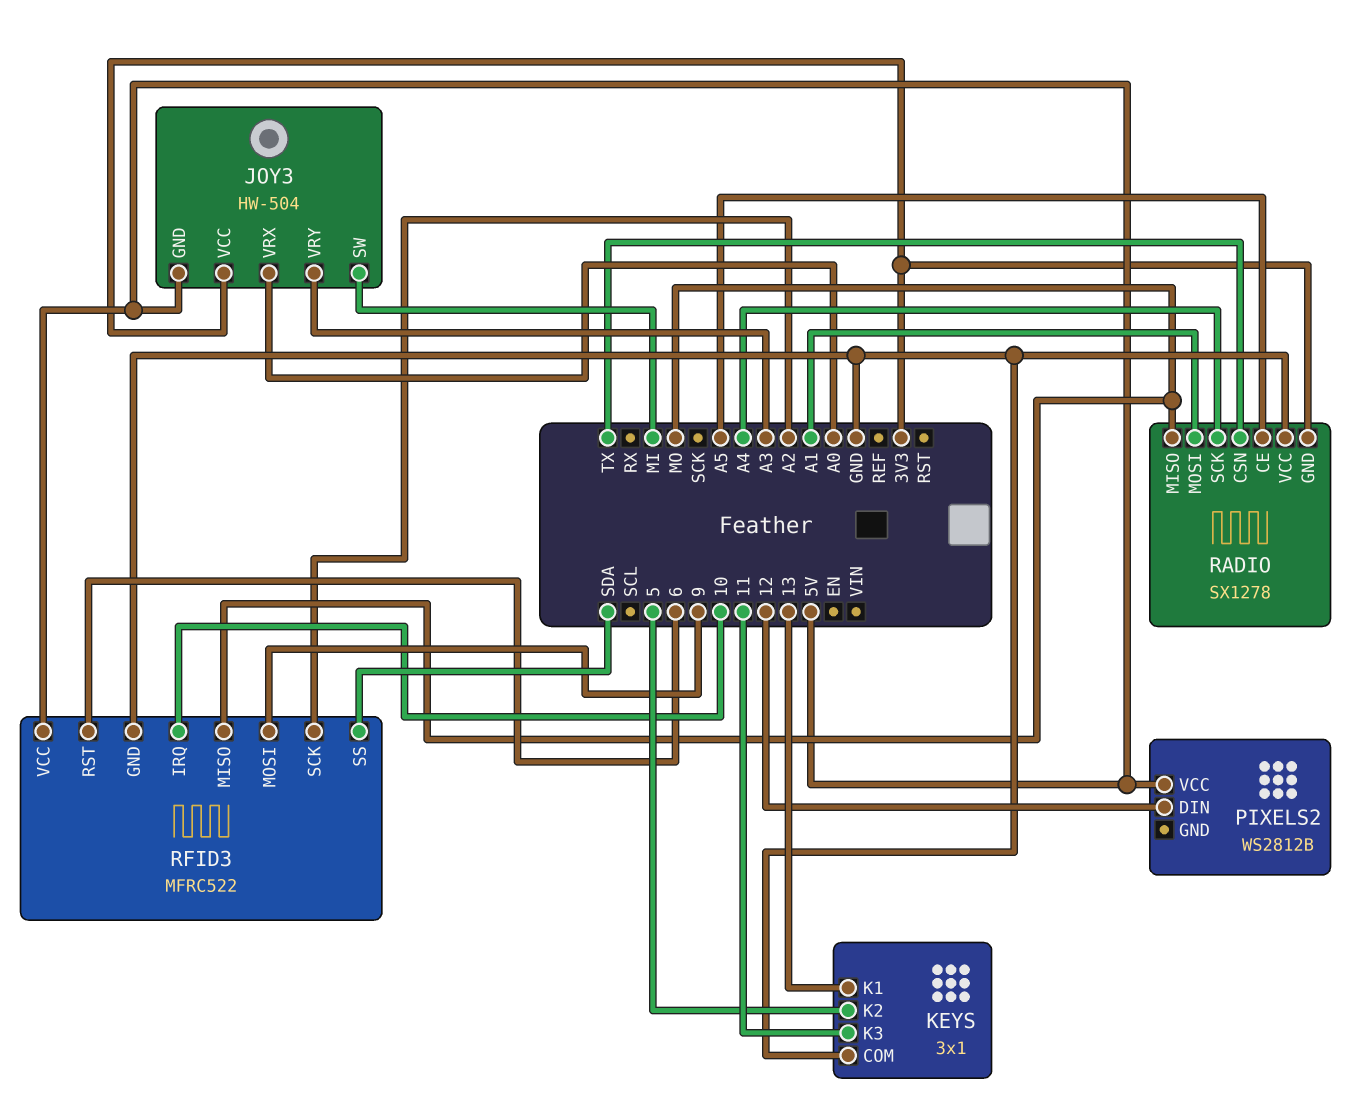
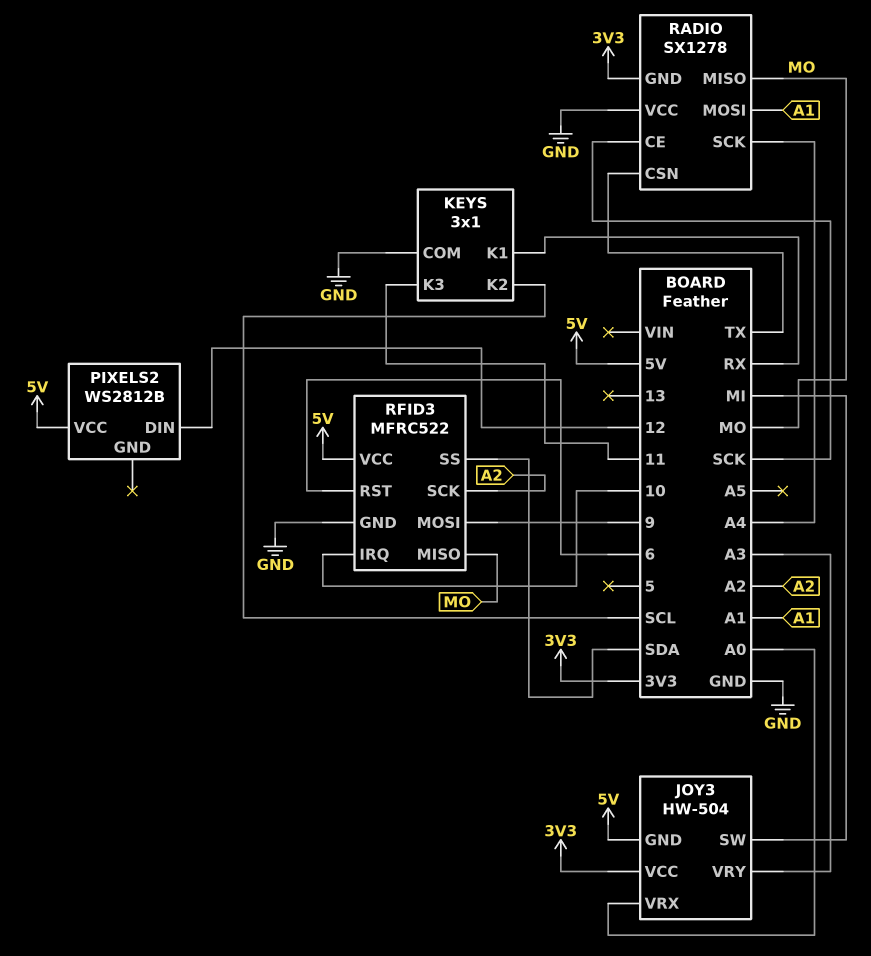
KEYS pin K1: 13 -> RX
KEYS pin K2: 5 -> SCL
RADIO pin CE: A5 -> SCK

